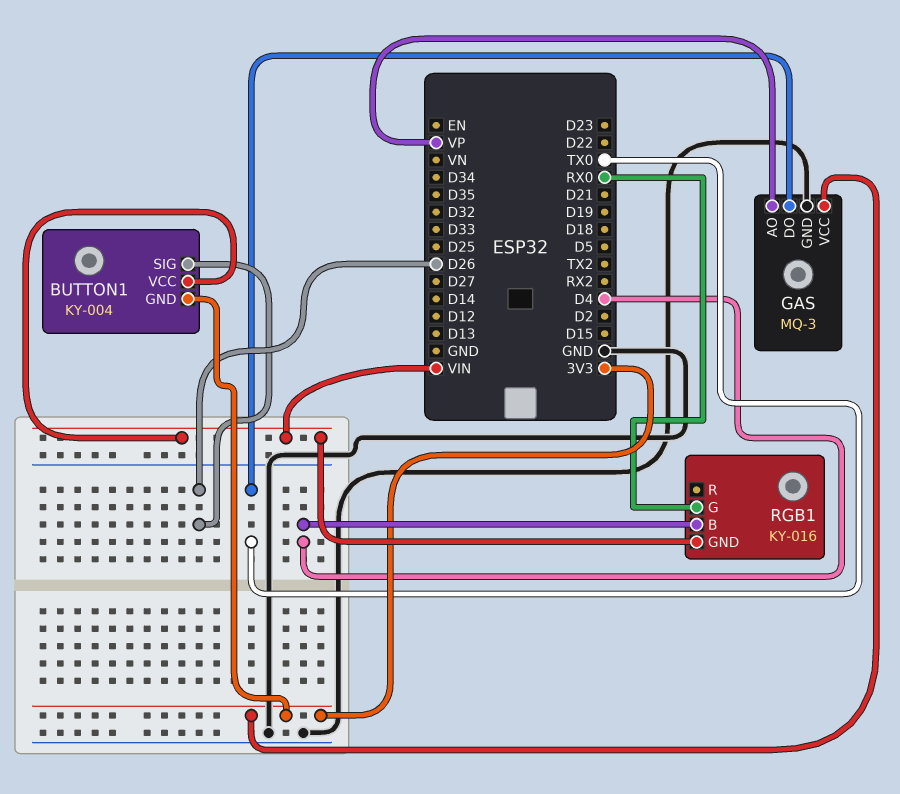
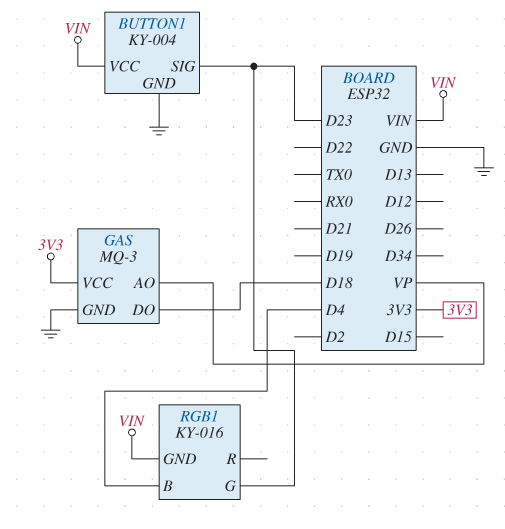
BUTTON1 pin GND: 3V3 -> GND
BUTTON1 pin SIG: D26 -> D23
GAS pin DO: TX0 -> D18
RGB1 pin G: RX0 -> D23

